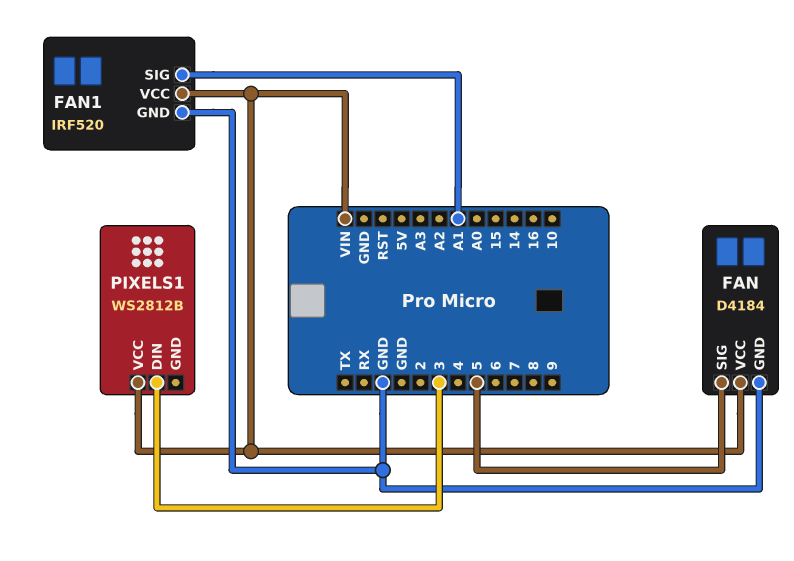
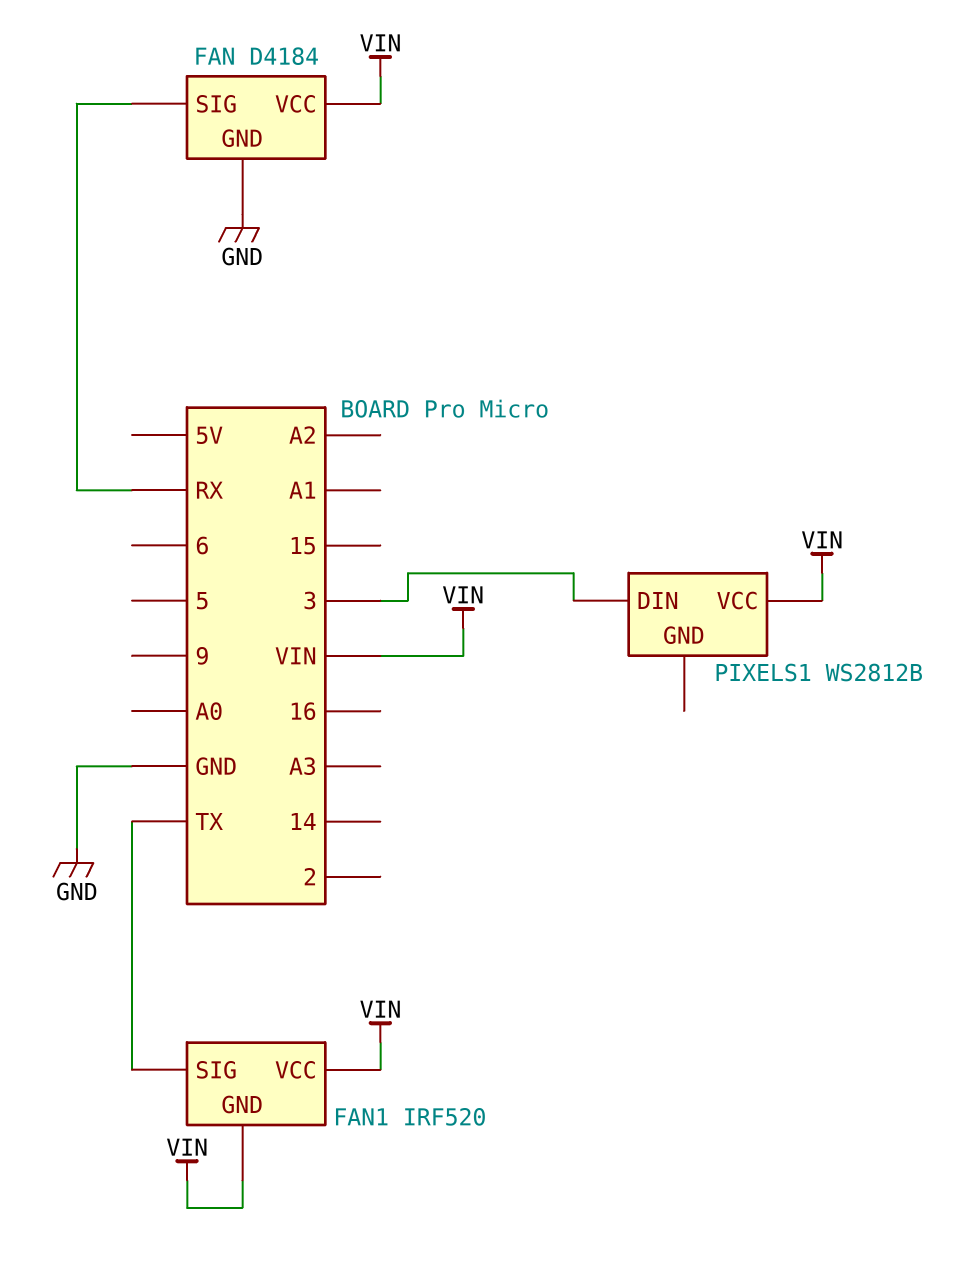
FAN pin SIG: 5 -> RX
FAN1 pin GND: GND -> VIN
FAN1 pin SIG: A1 -> TX

